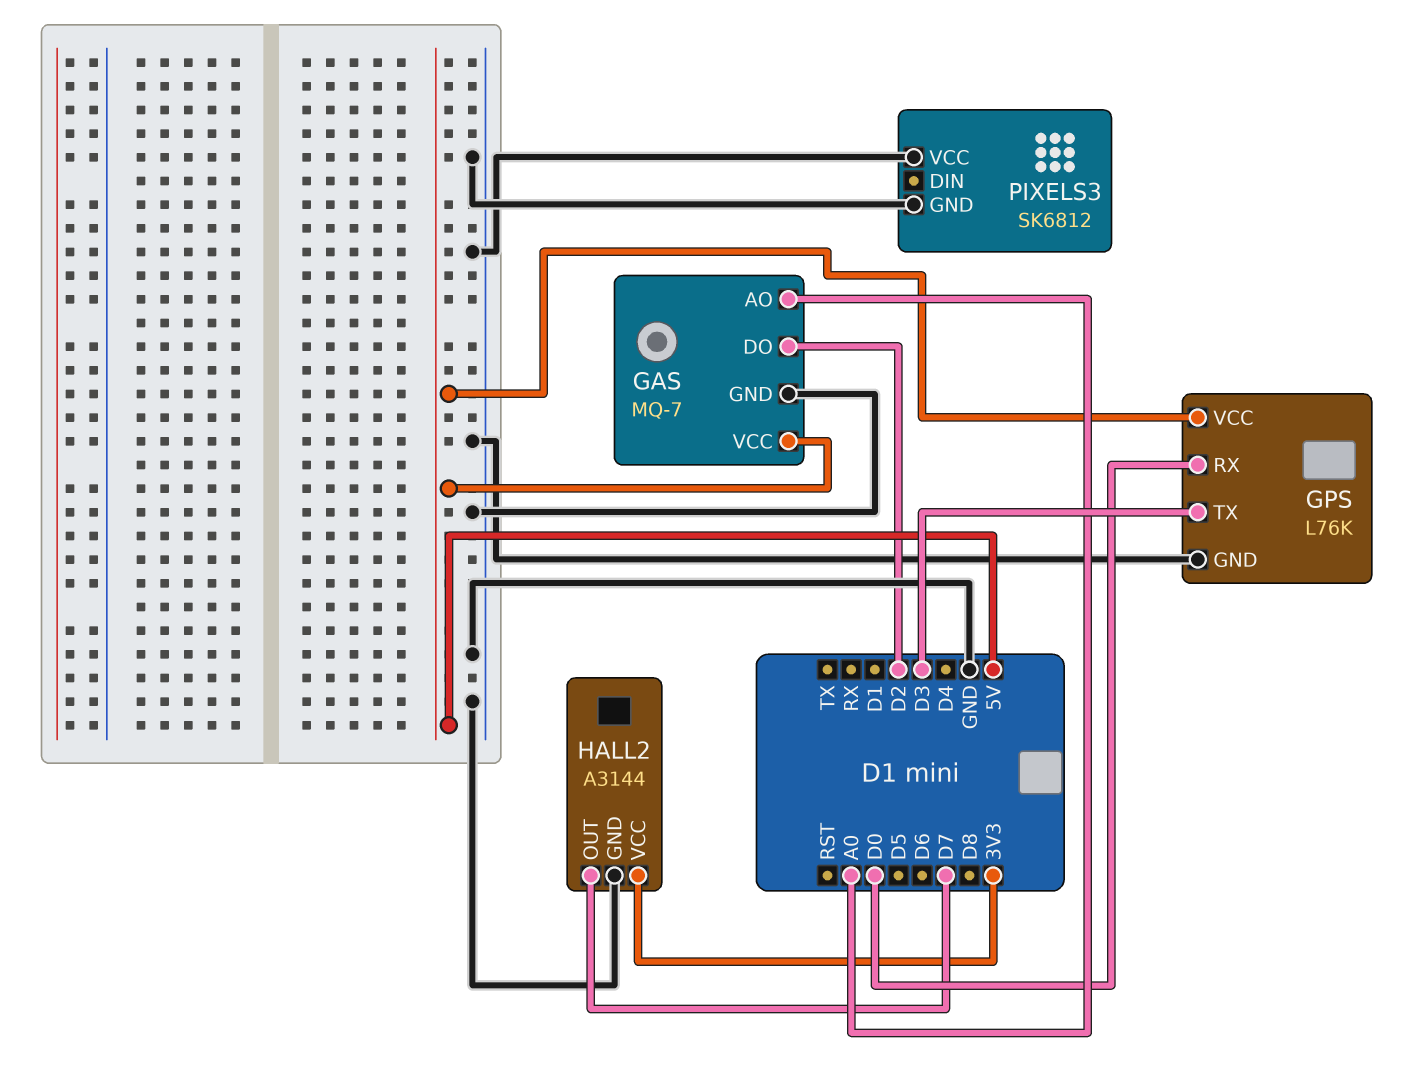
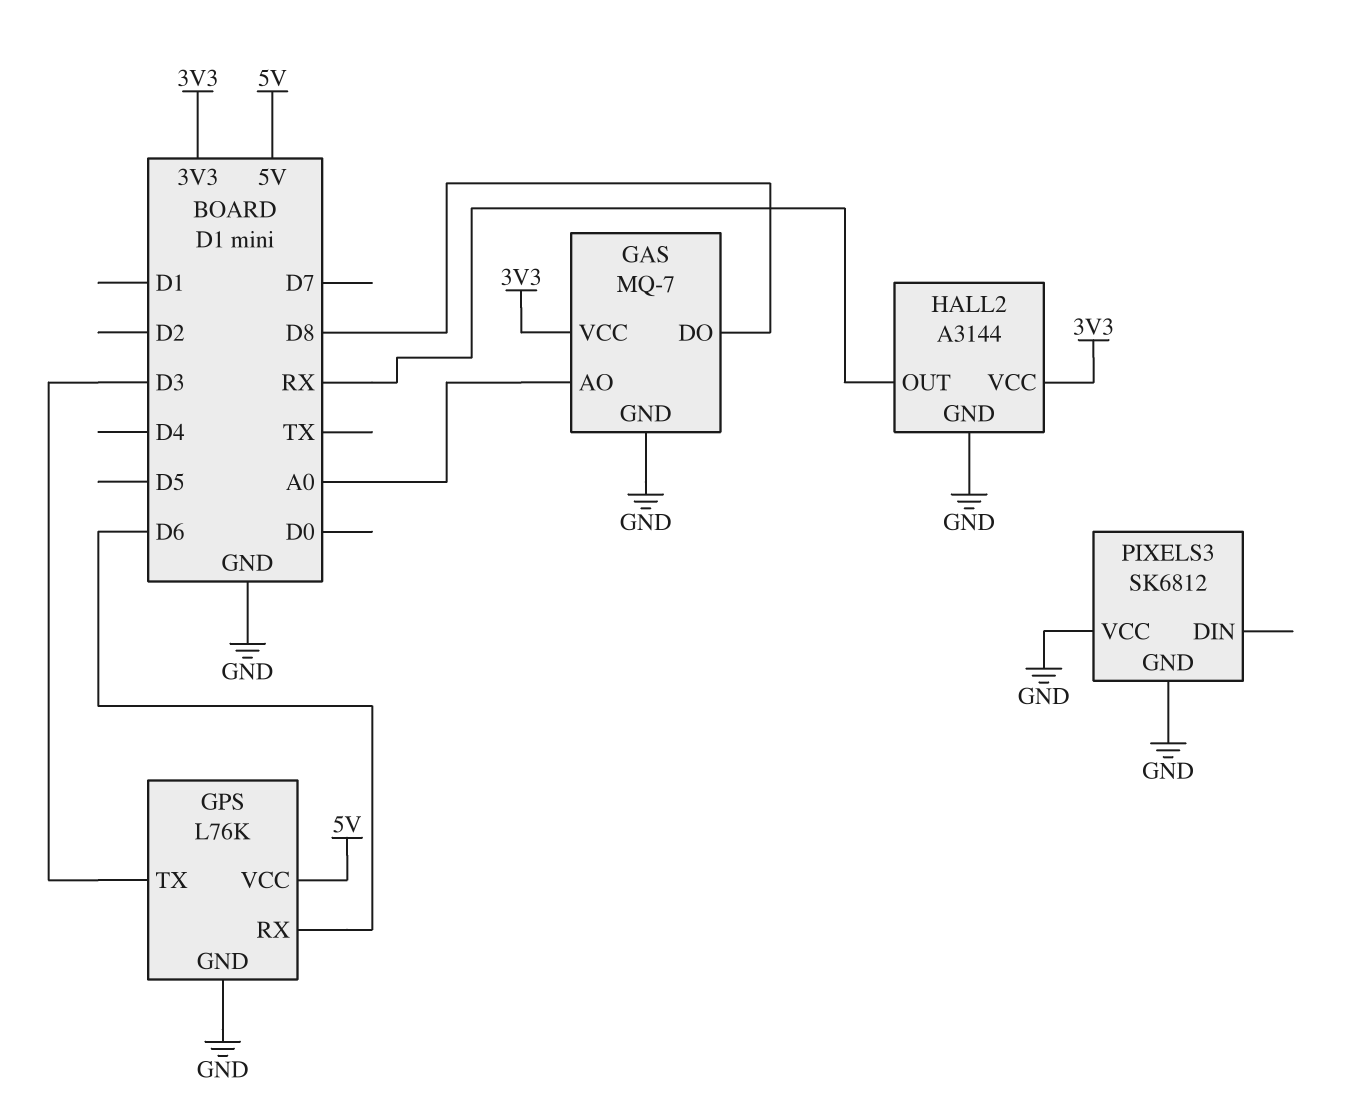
GAS pin DO: D2 -> D8
GAS pin VCC: 5V -> 3V3
GPS pin RX: D0 -> D6
HALL2 pin OUT: D7 -> RX

